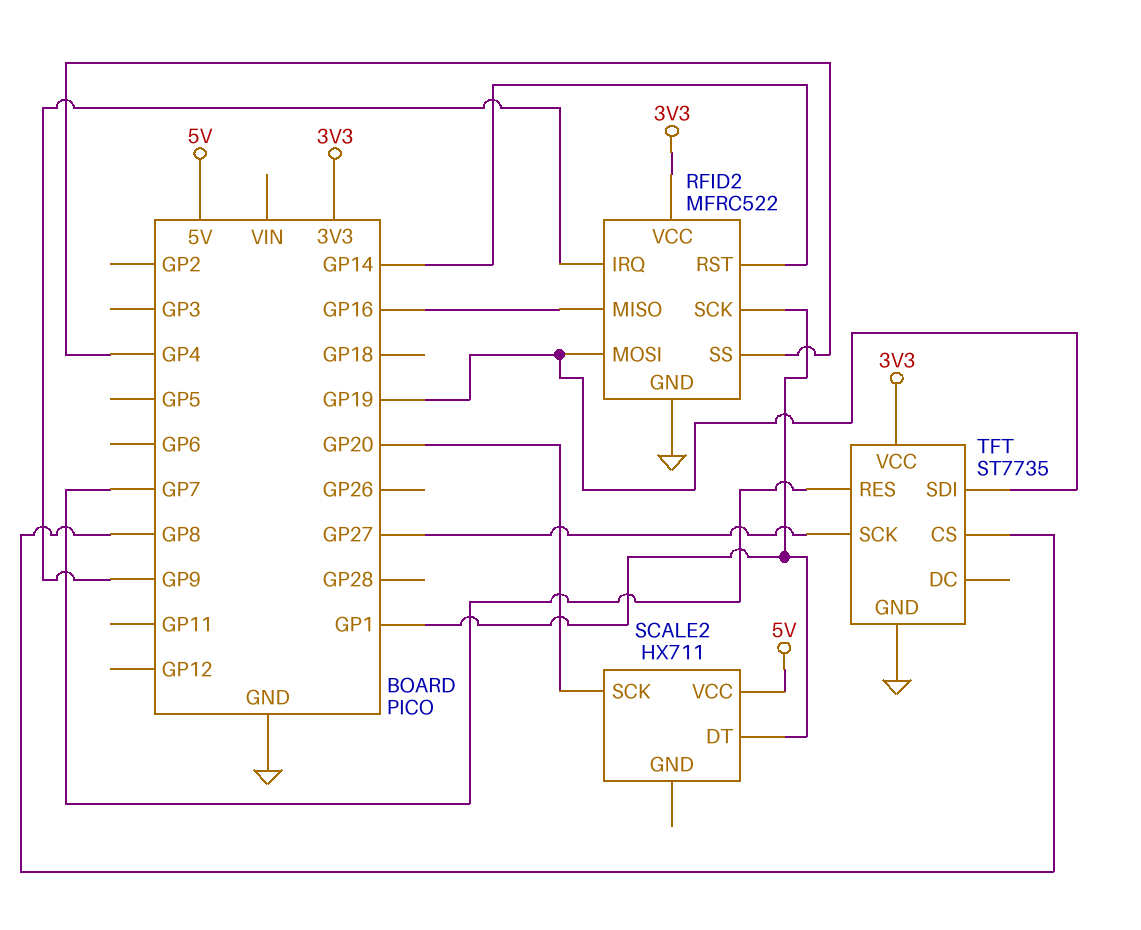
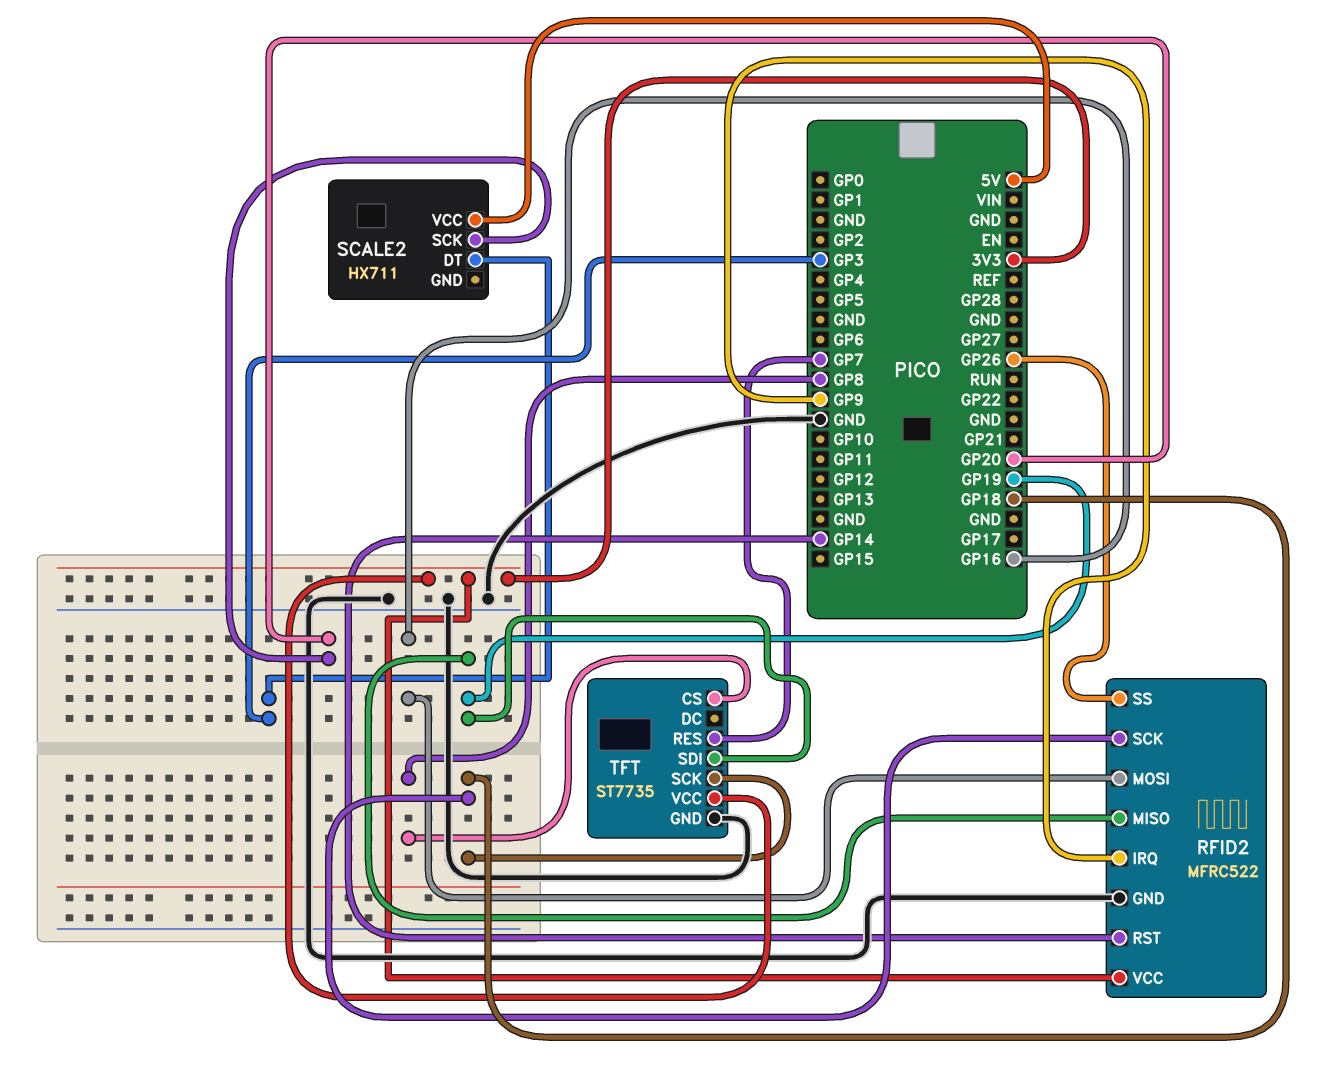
RFID2 pin MISO: GP16 -> GP19
RFID2 pin MOSI: GP19 -> GP16
RFID2 pin SCK: GP1 -> GP18
RFID2 pin SS: GP4 -> GP26
SCALE2 pin DT: GP1 -> GP3
TFT pin SCK: GP27 -> GP18

